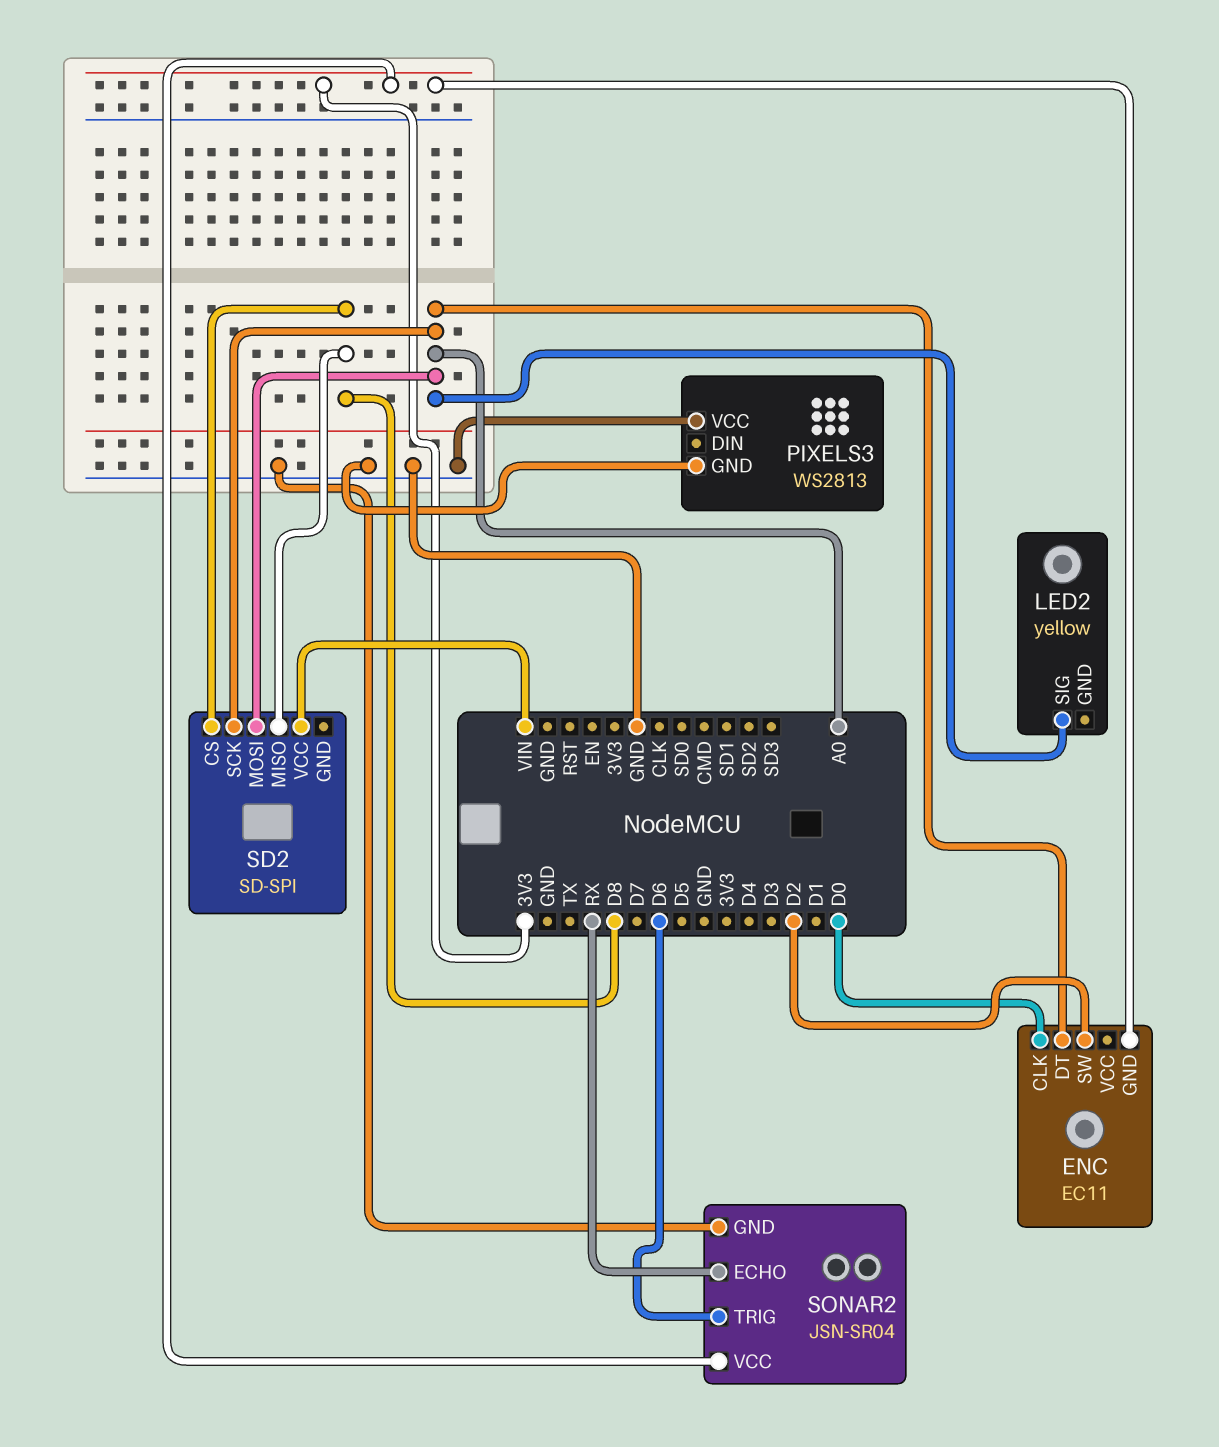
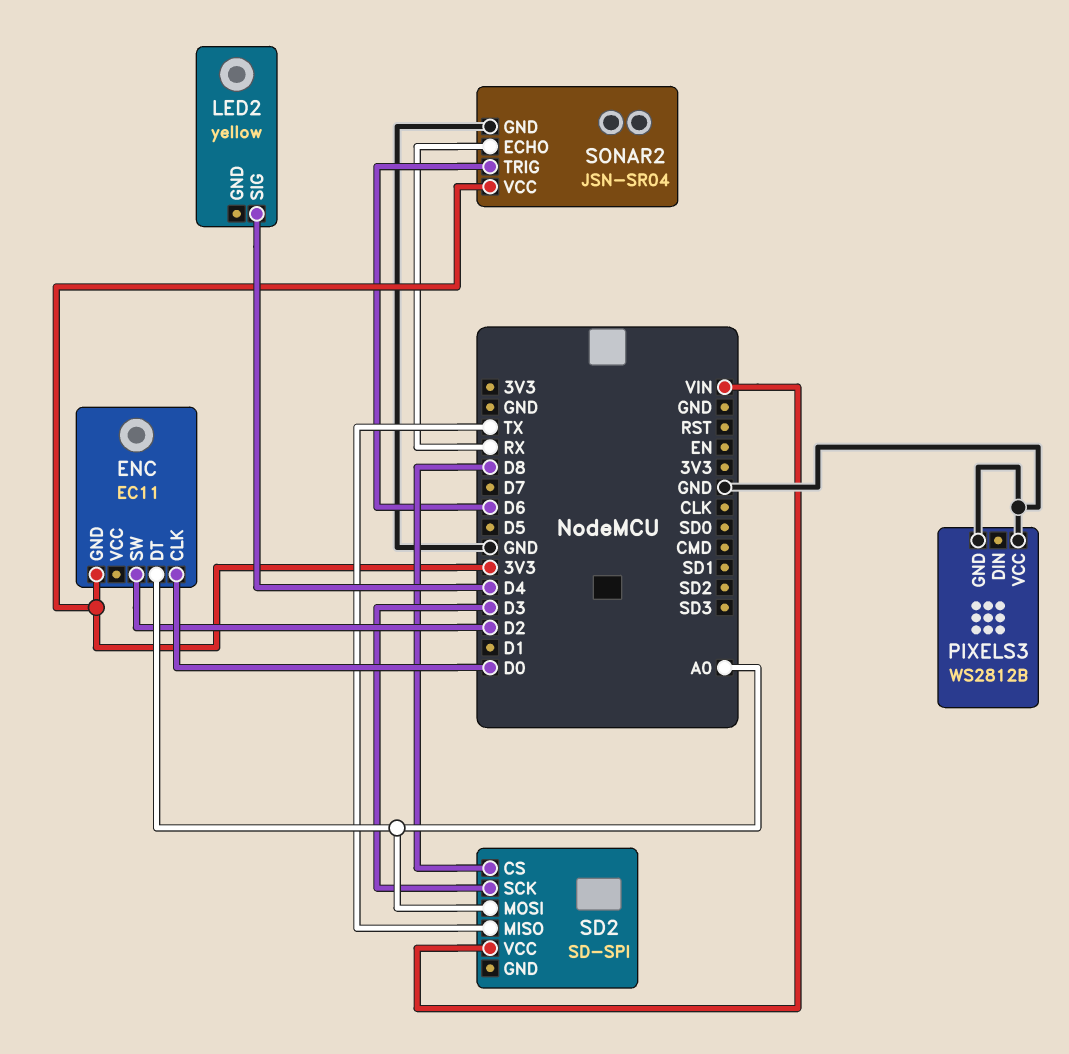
LED2 pin SIG: A0 -> D4
PIXELS3: WS2813 -> WS2812B
SD2 pin MISO: D8 -> TX
SD2 pin SCK: A0 -> D3

